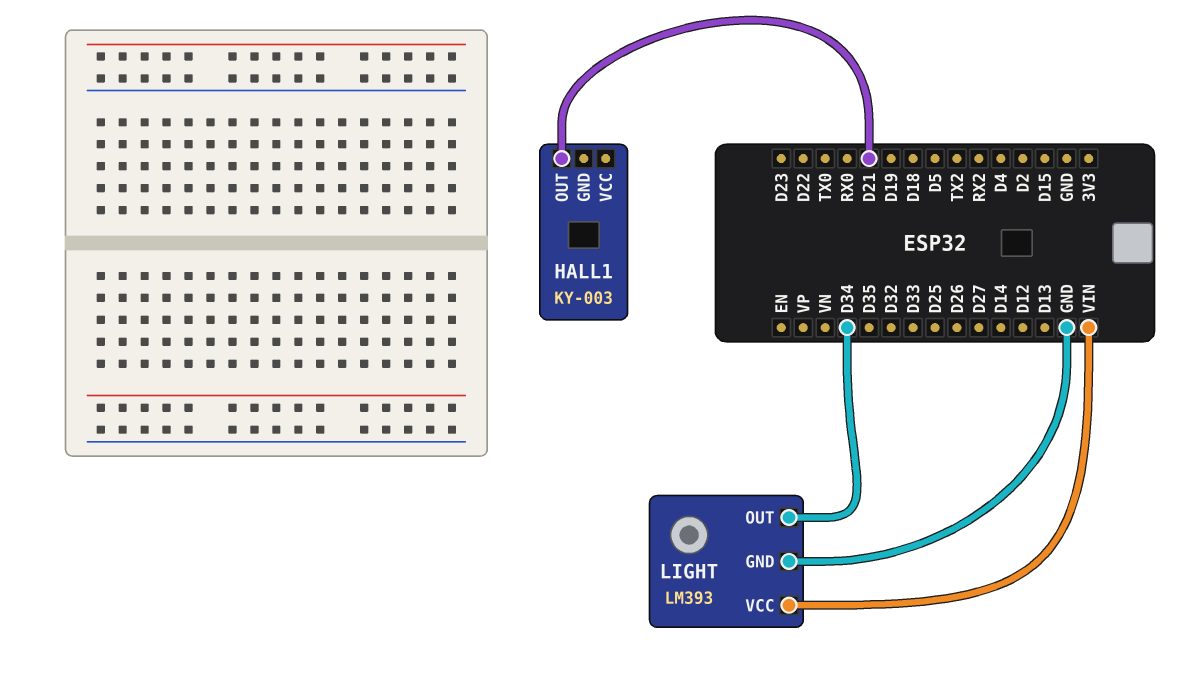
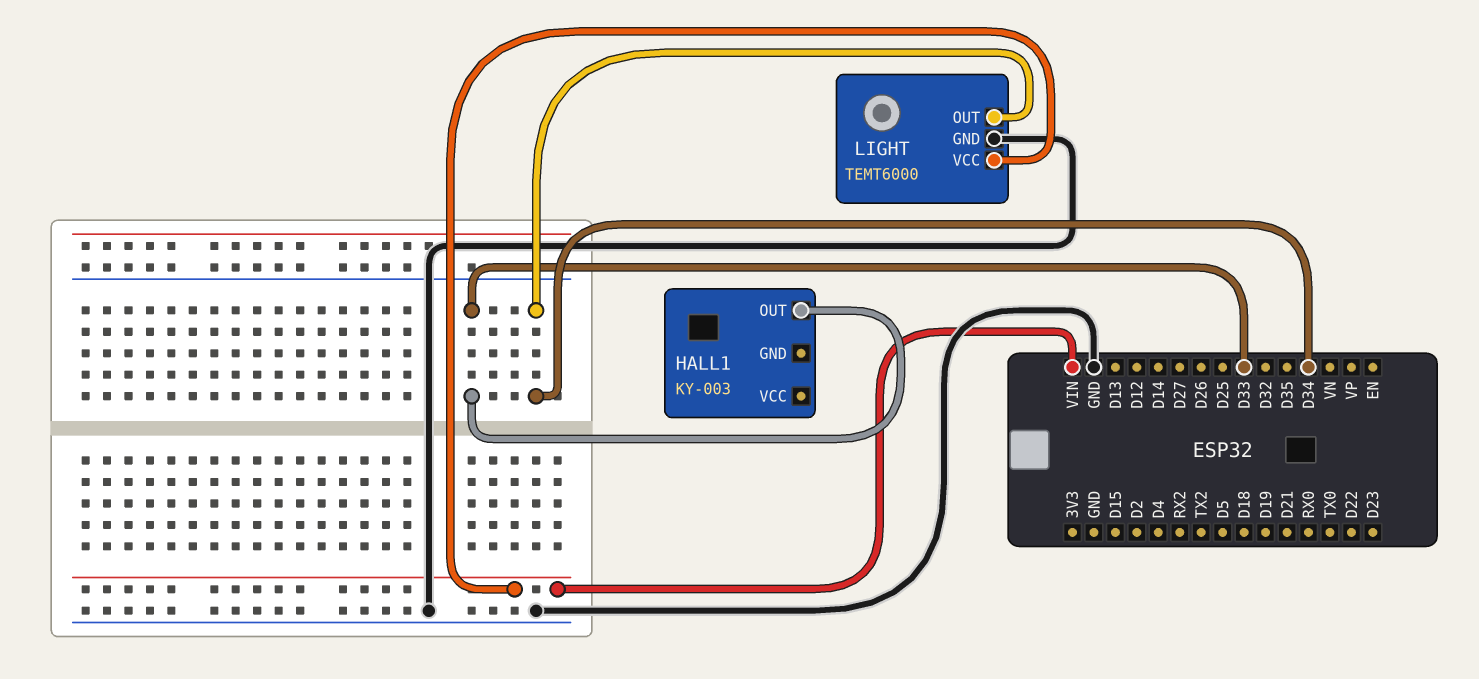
HALL1 pin OUT: D21 -> D33
LIGHT: LM393 -> TEMT6000

